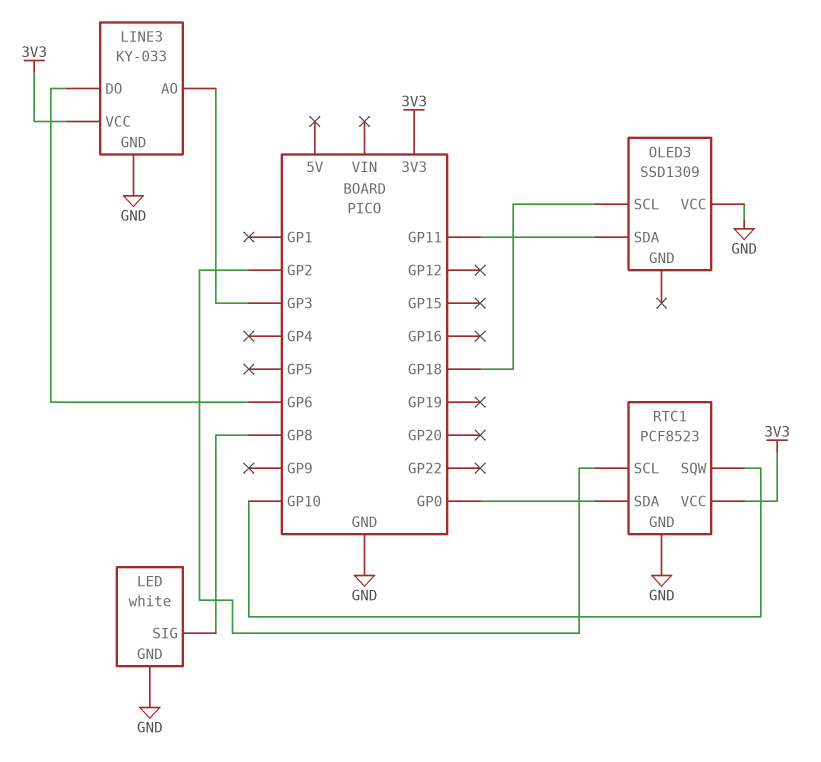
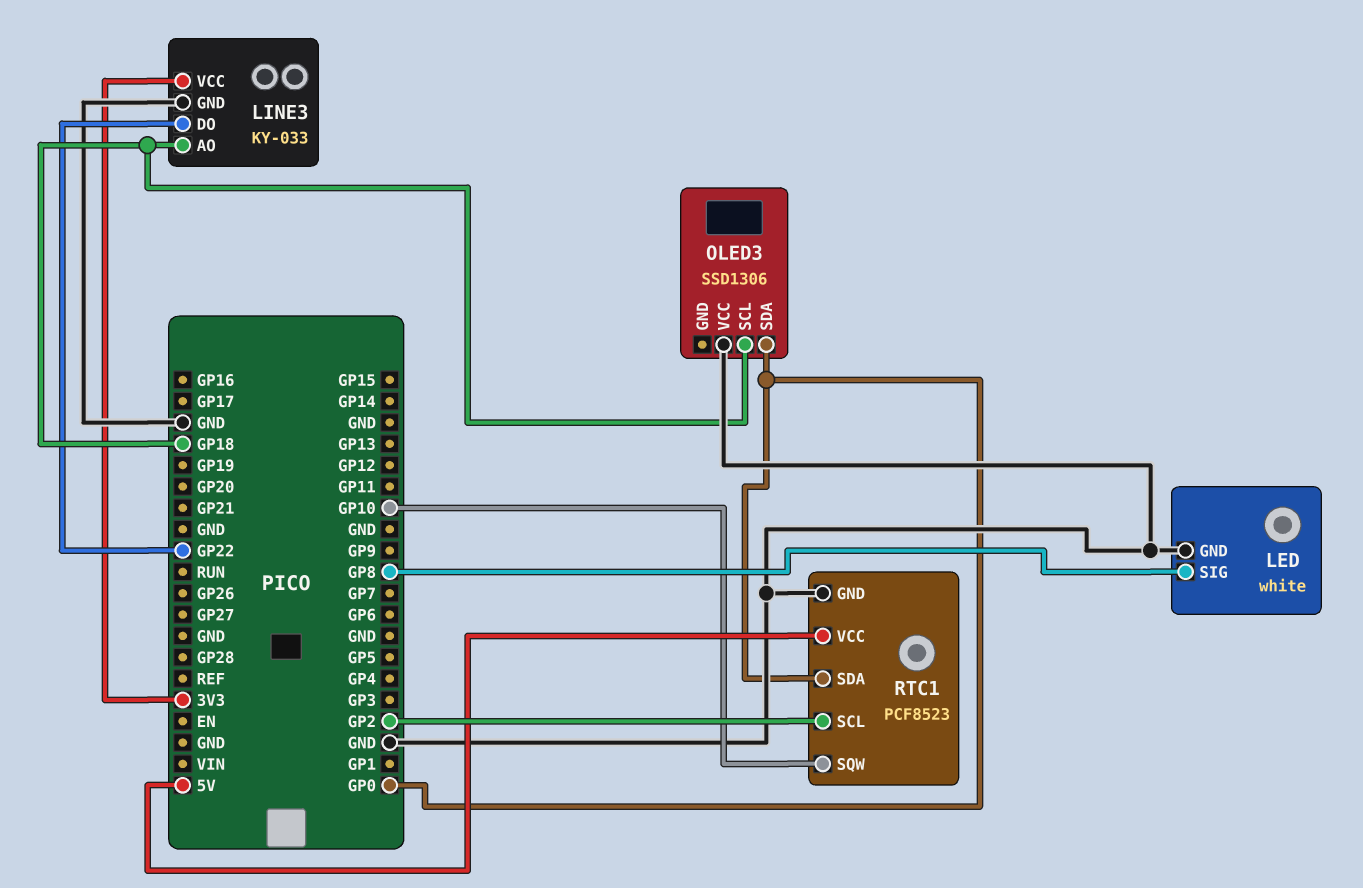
LINE3 pin AO: GP3 -> GP18
LINE3 pin DO: GP6 -> GP22
OLED3: SSD1309 -> SSD1306
OLED3 pin SDA: GP11 -> GP0
RTC1 pin VCC: 3V3 -> 5V

